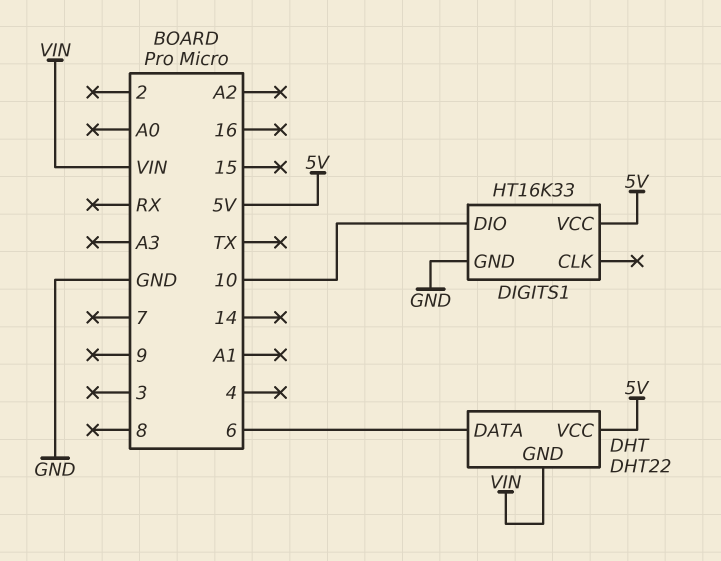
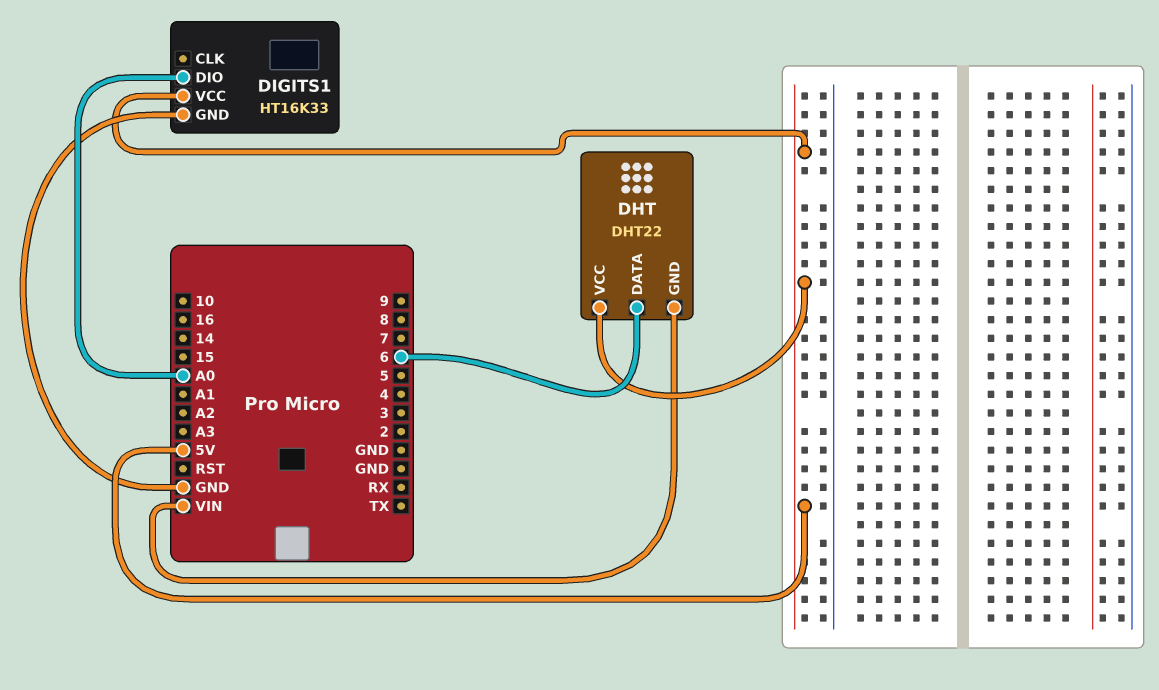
DIGITS1 pin DIO: 10 -> A0

